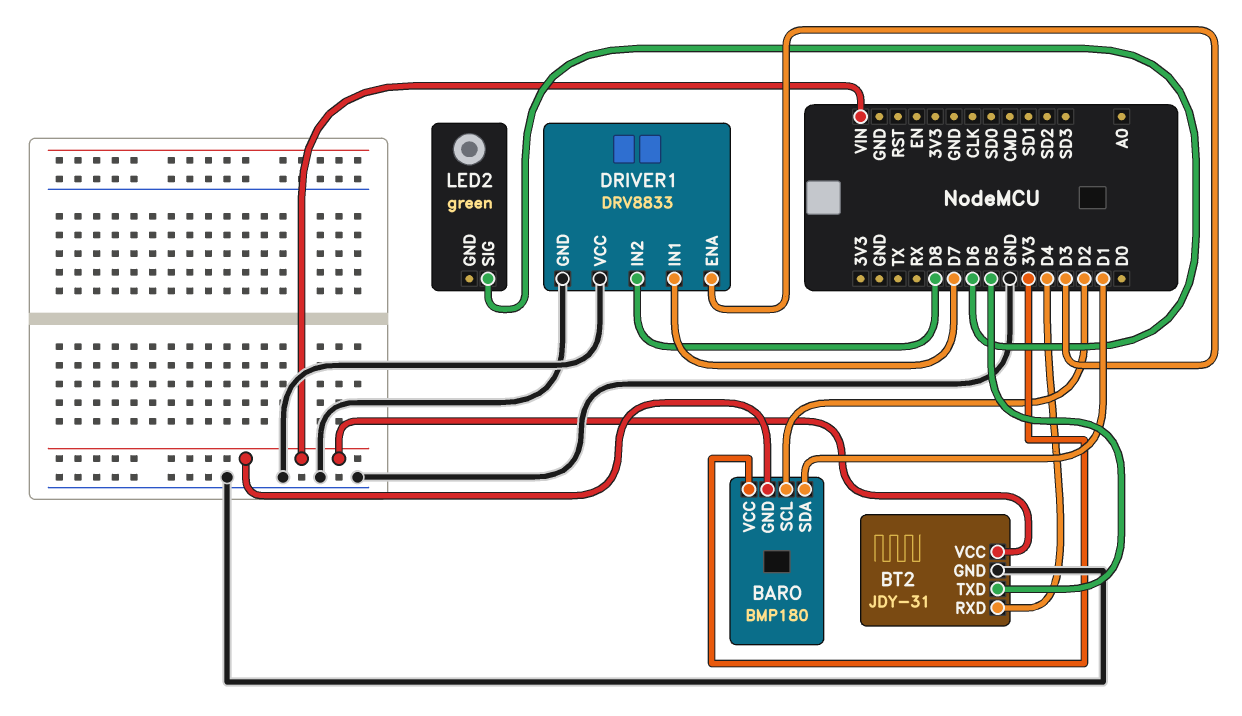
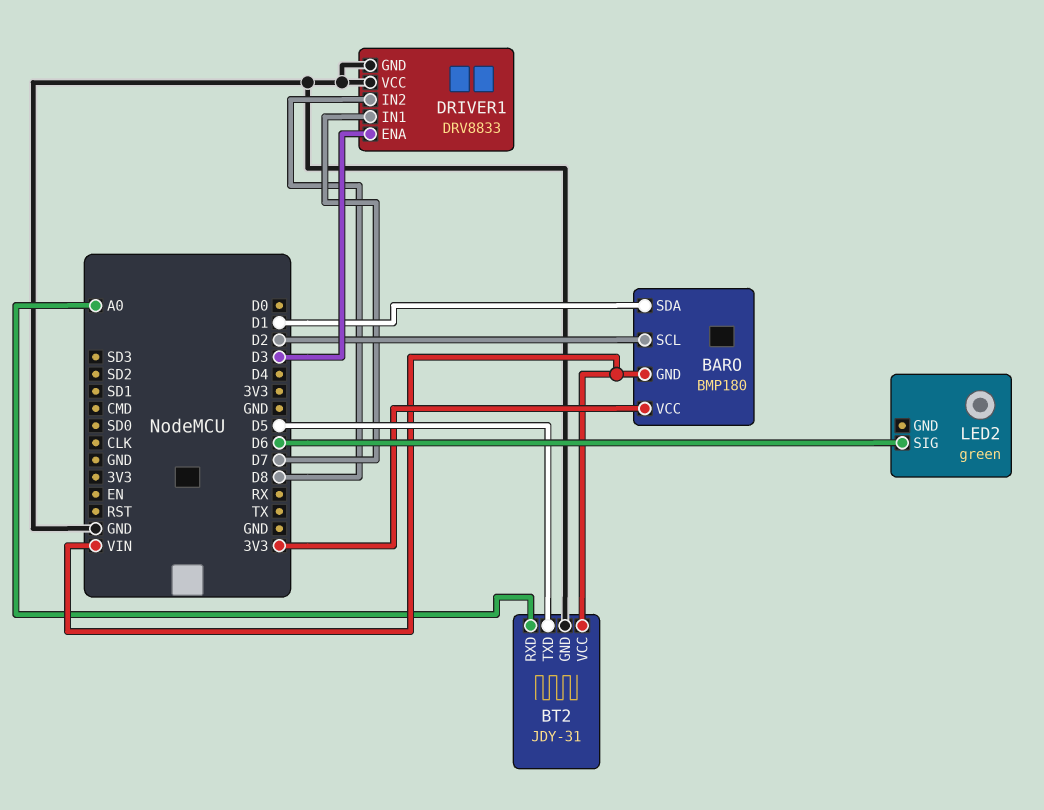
BT2 pin RXD: D4 -> A0

